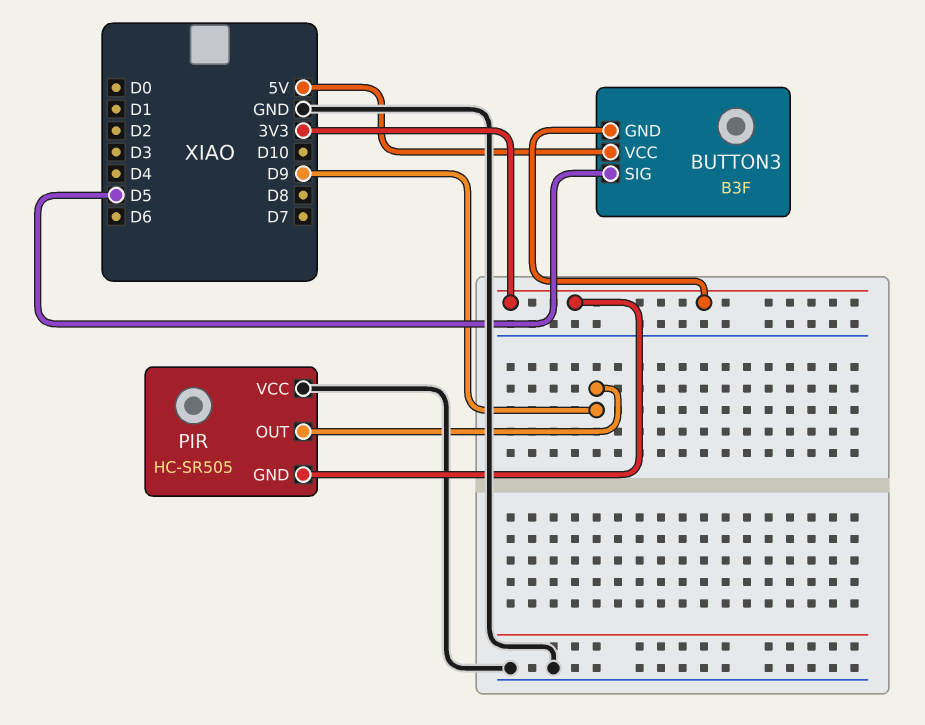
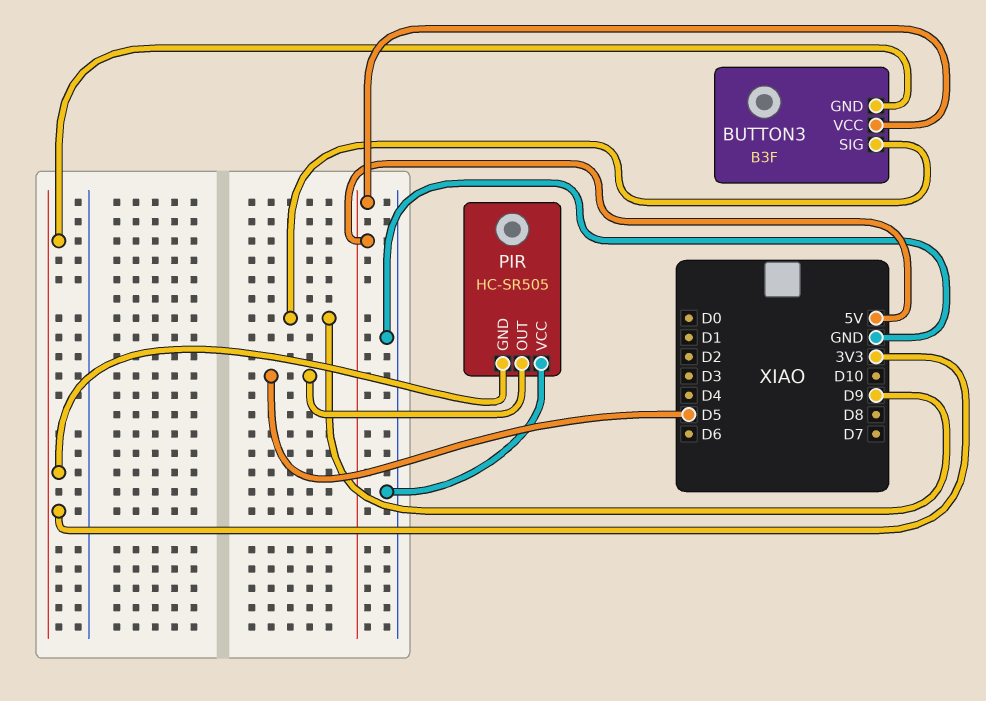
BUTTON3 pin SIG: D5 -> D9
PIR pin OUT: D9 -> D5

